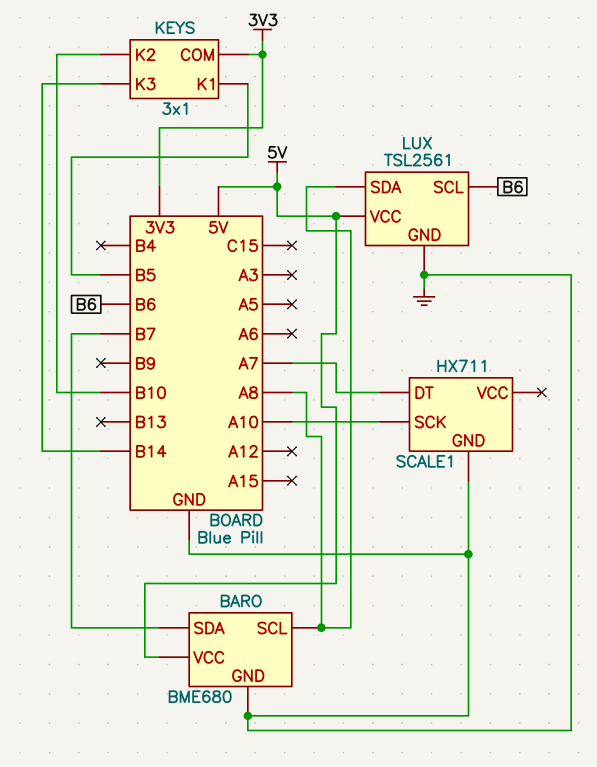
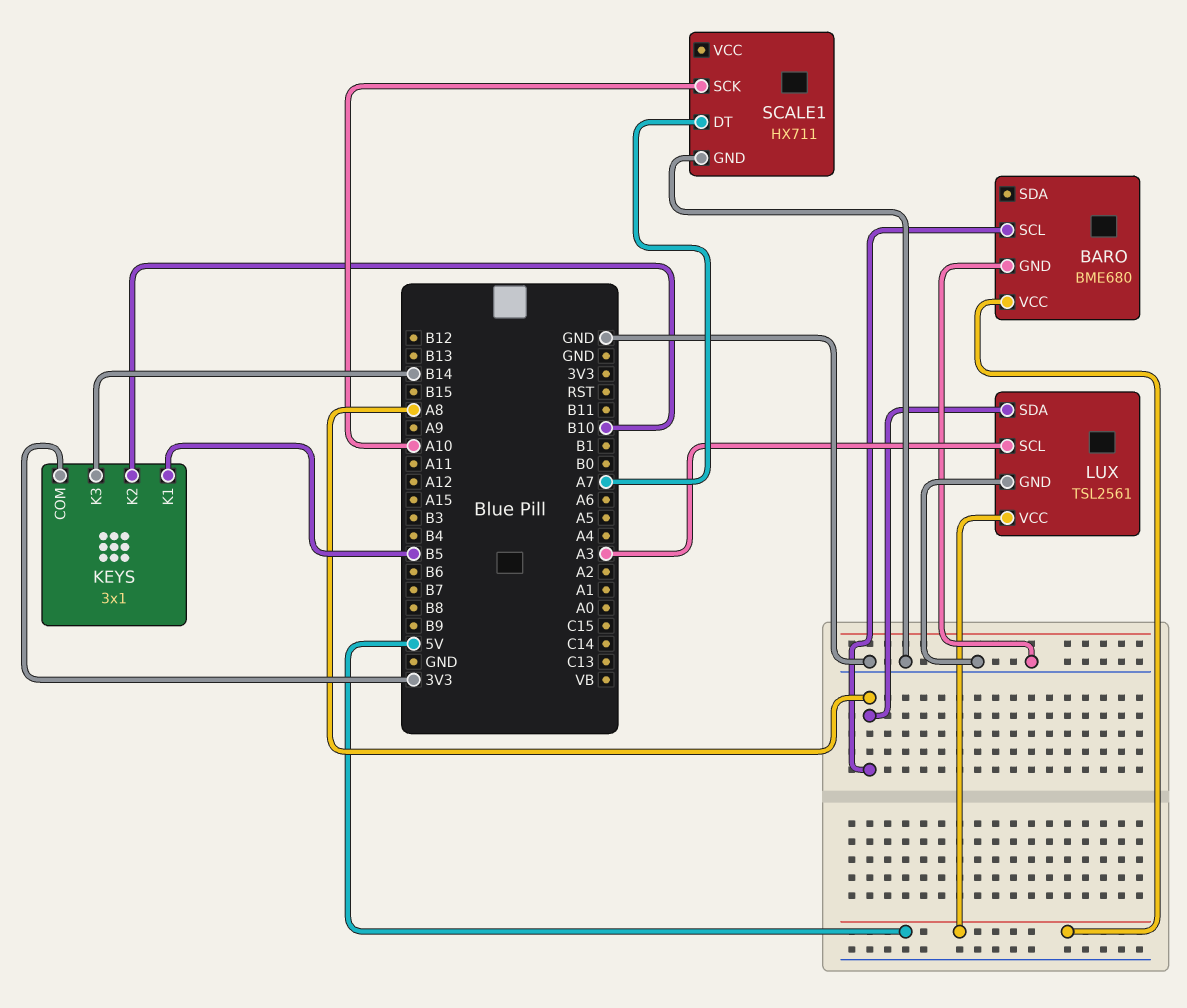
BARO pin SDA: B7 -> none
LUX pin SCL: B6 -> A3

